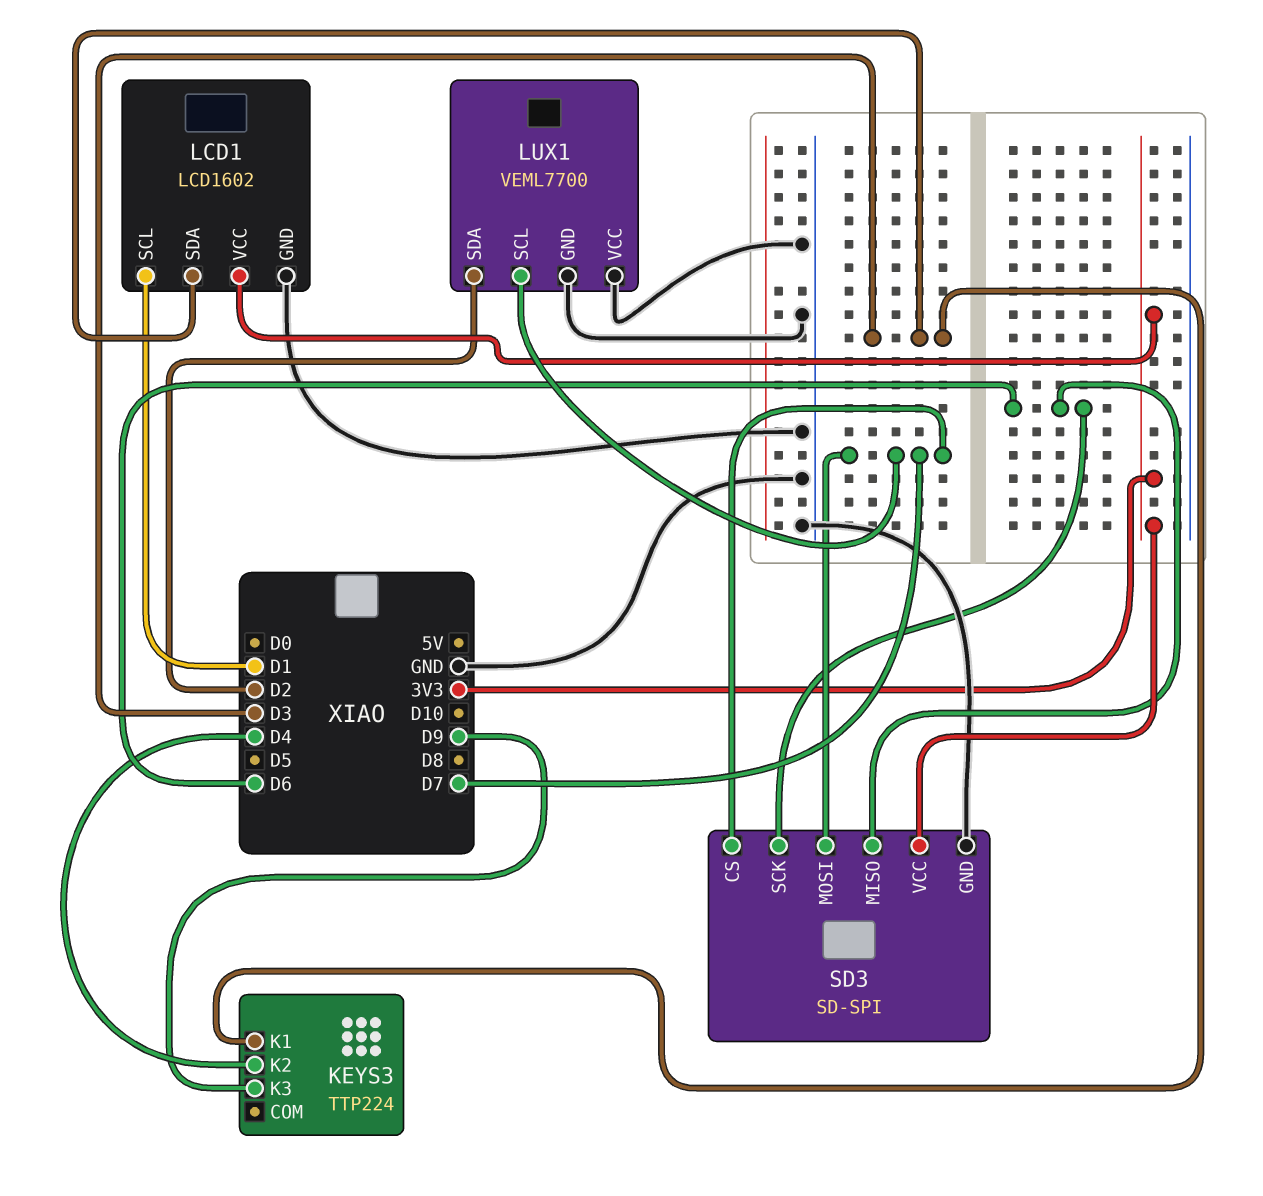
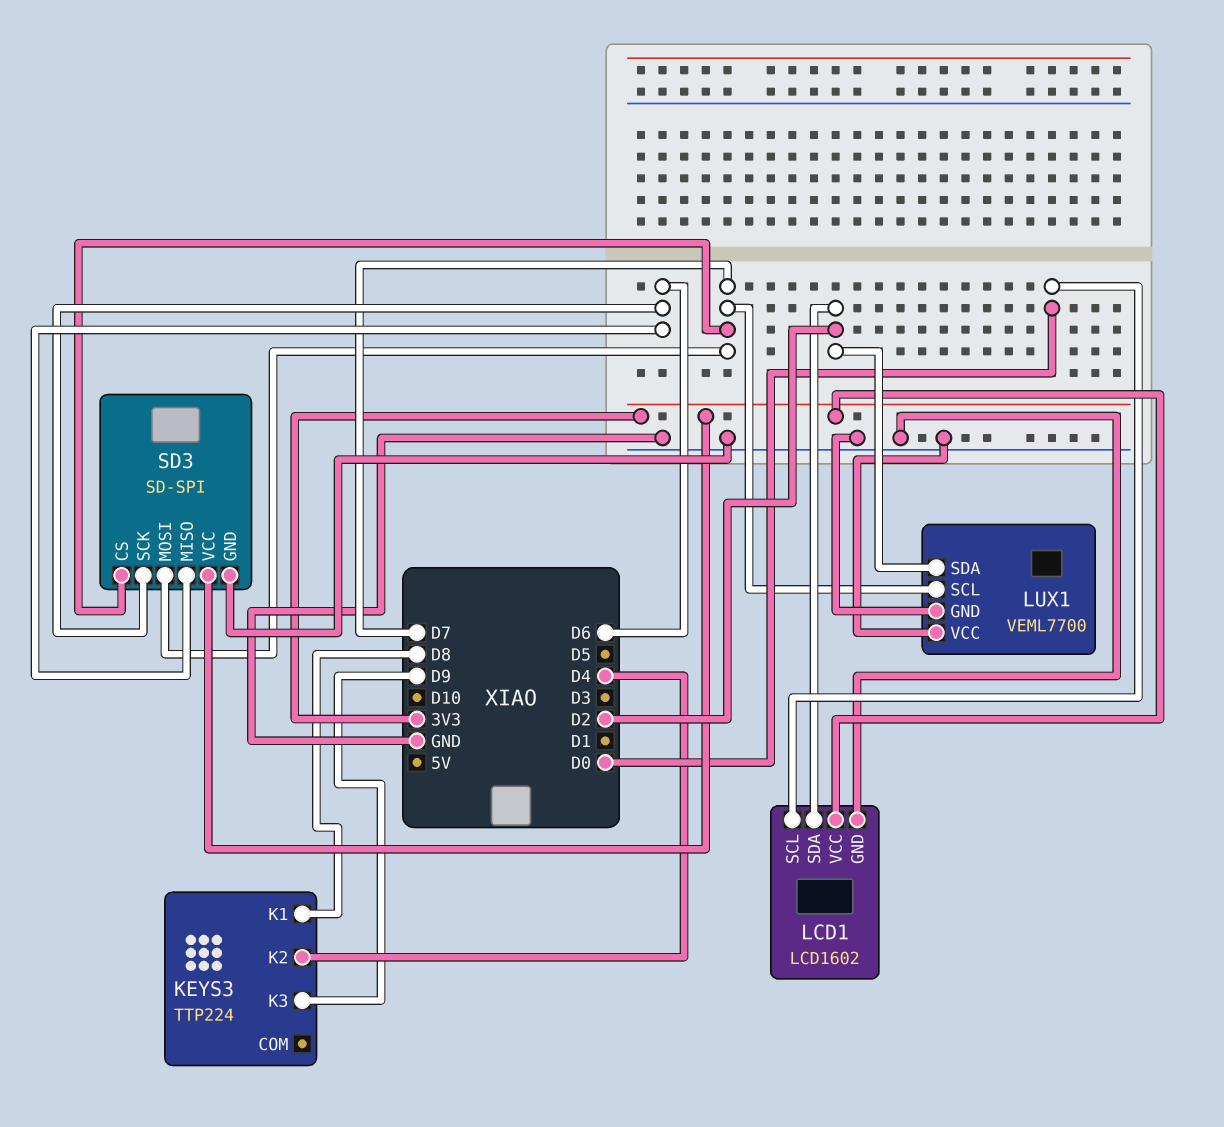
KEYS3 pin K1: D3 -> D8
LCD1 pin SCL: D1 -> D0
LCD1 pin SDA: D3 -> D2

